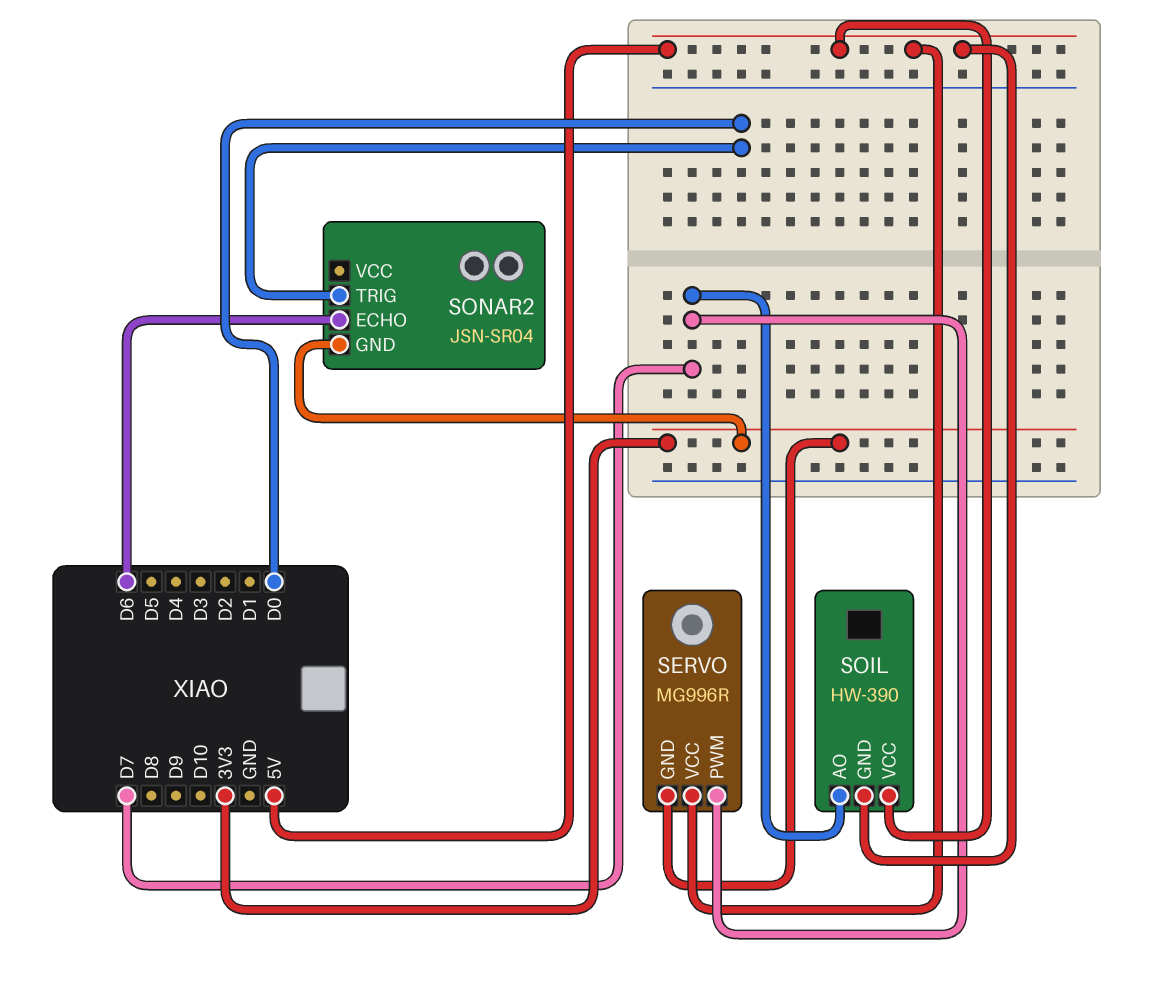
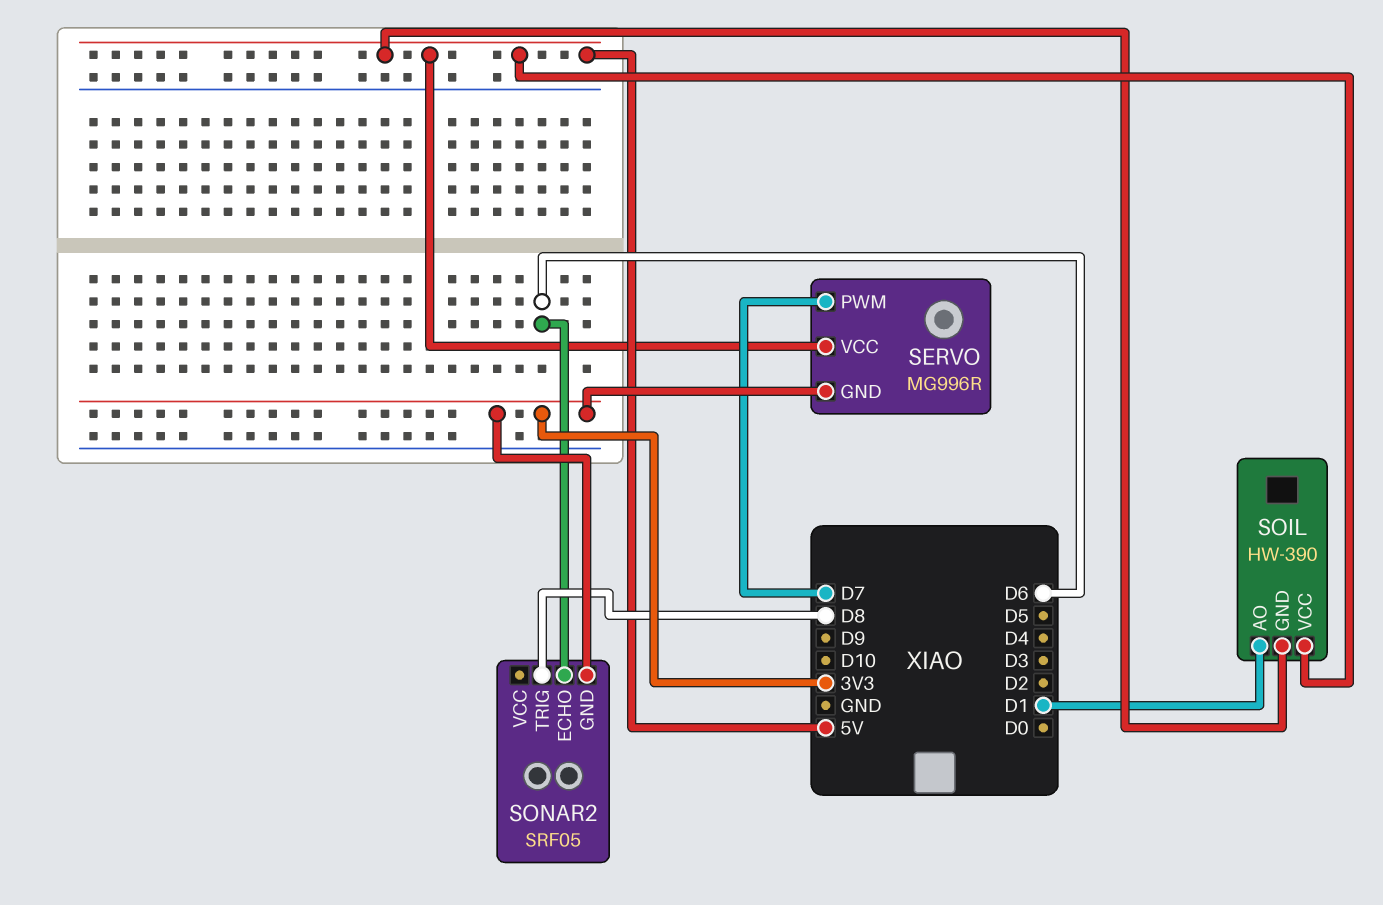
SOIL pin AO: D7 -> D1
SONAR2: JSN-SR04 -> SRF05
SONAR2 pin TRIG: D0 -> D8

